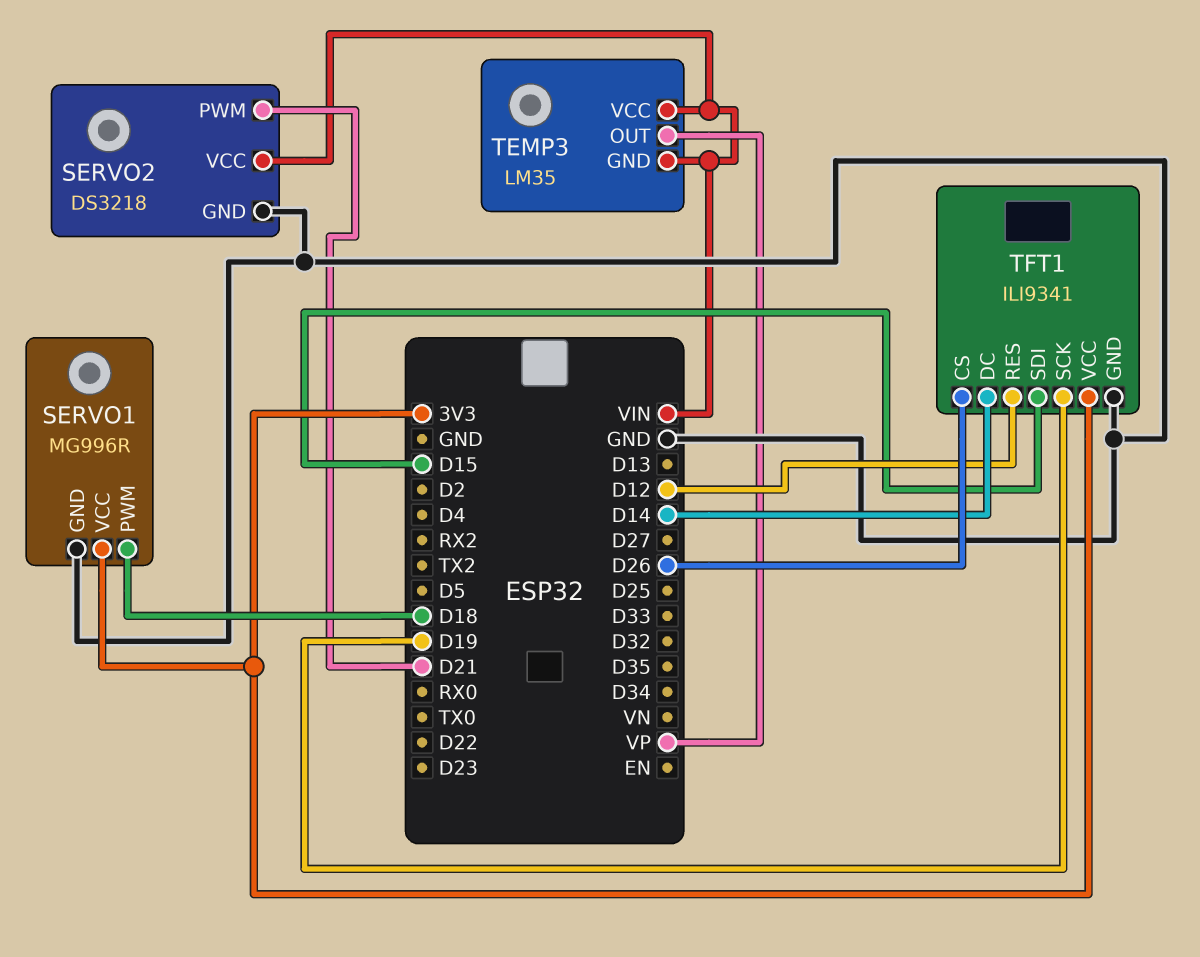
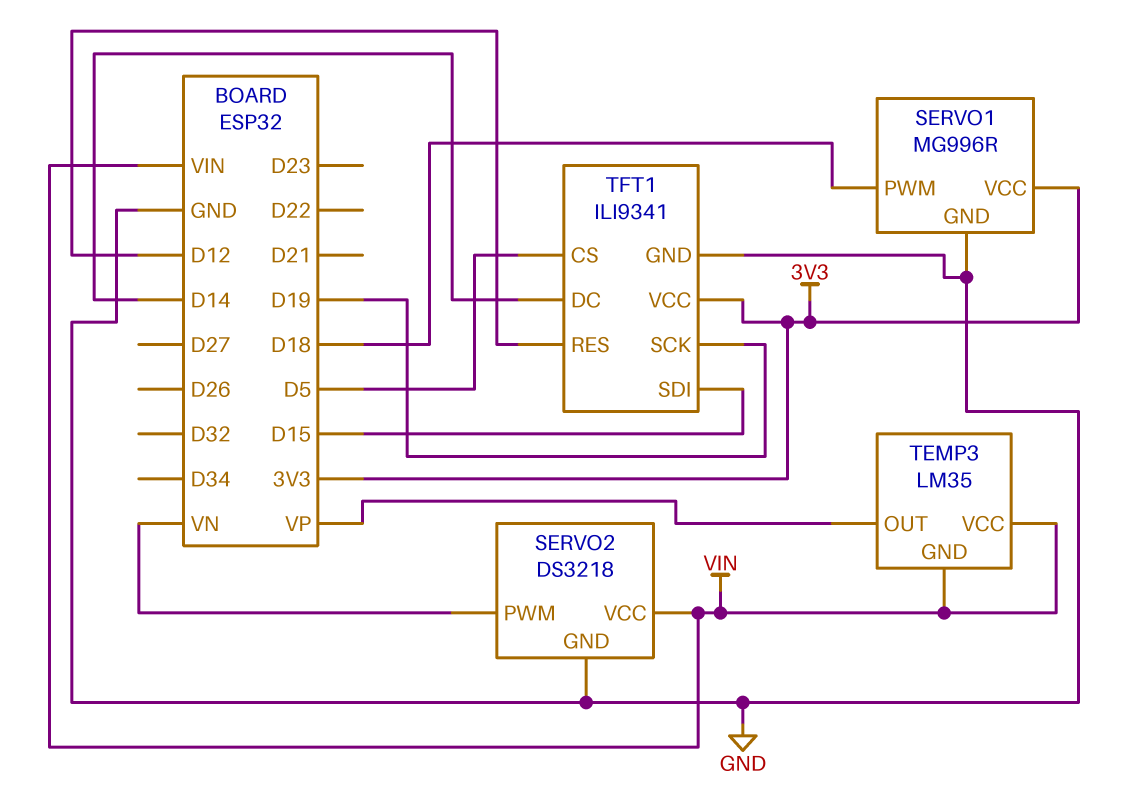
SERVO2 pin PWM: D21 -> VN
TFT1 pin CS: D26 -> D5

